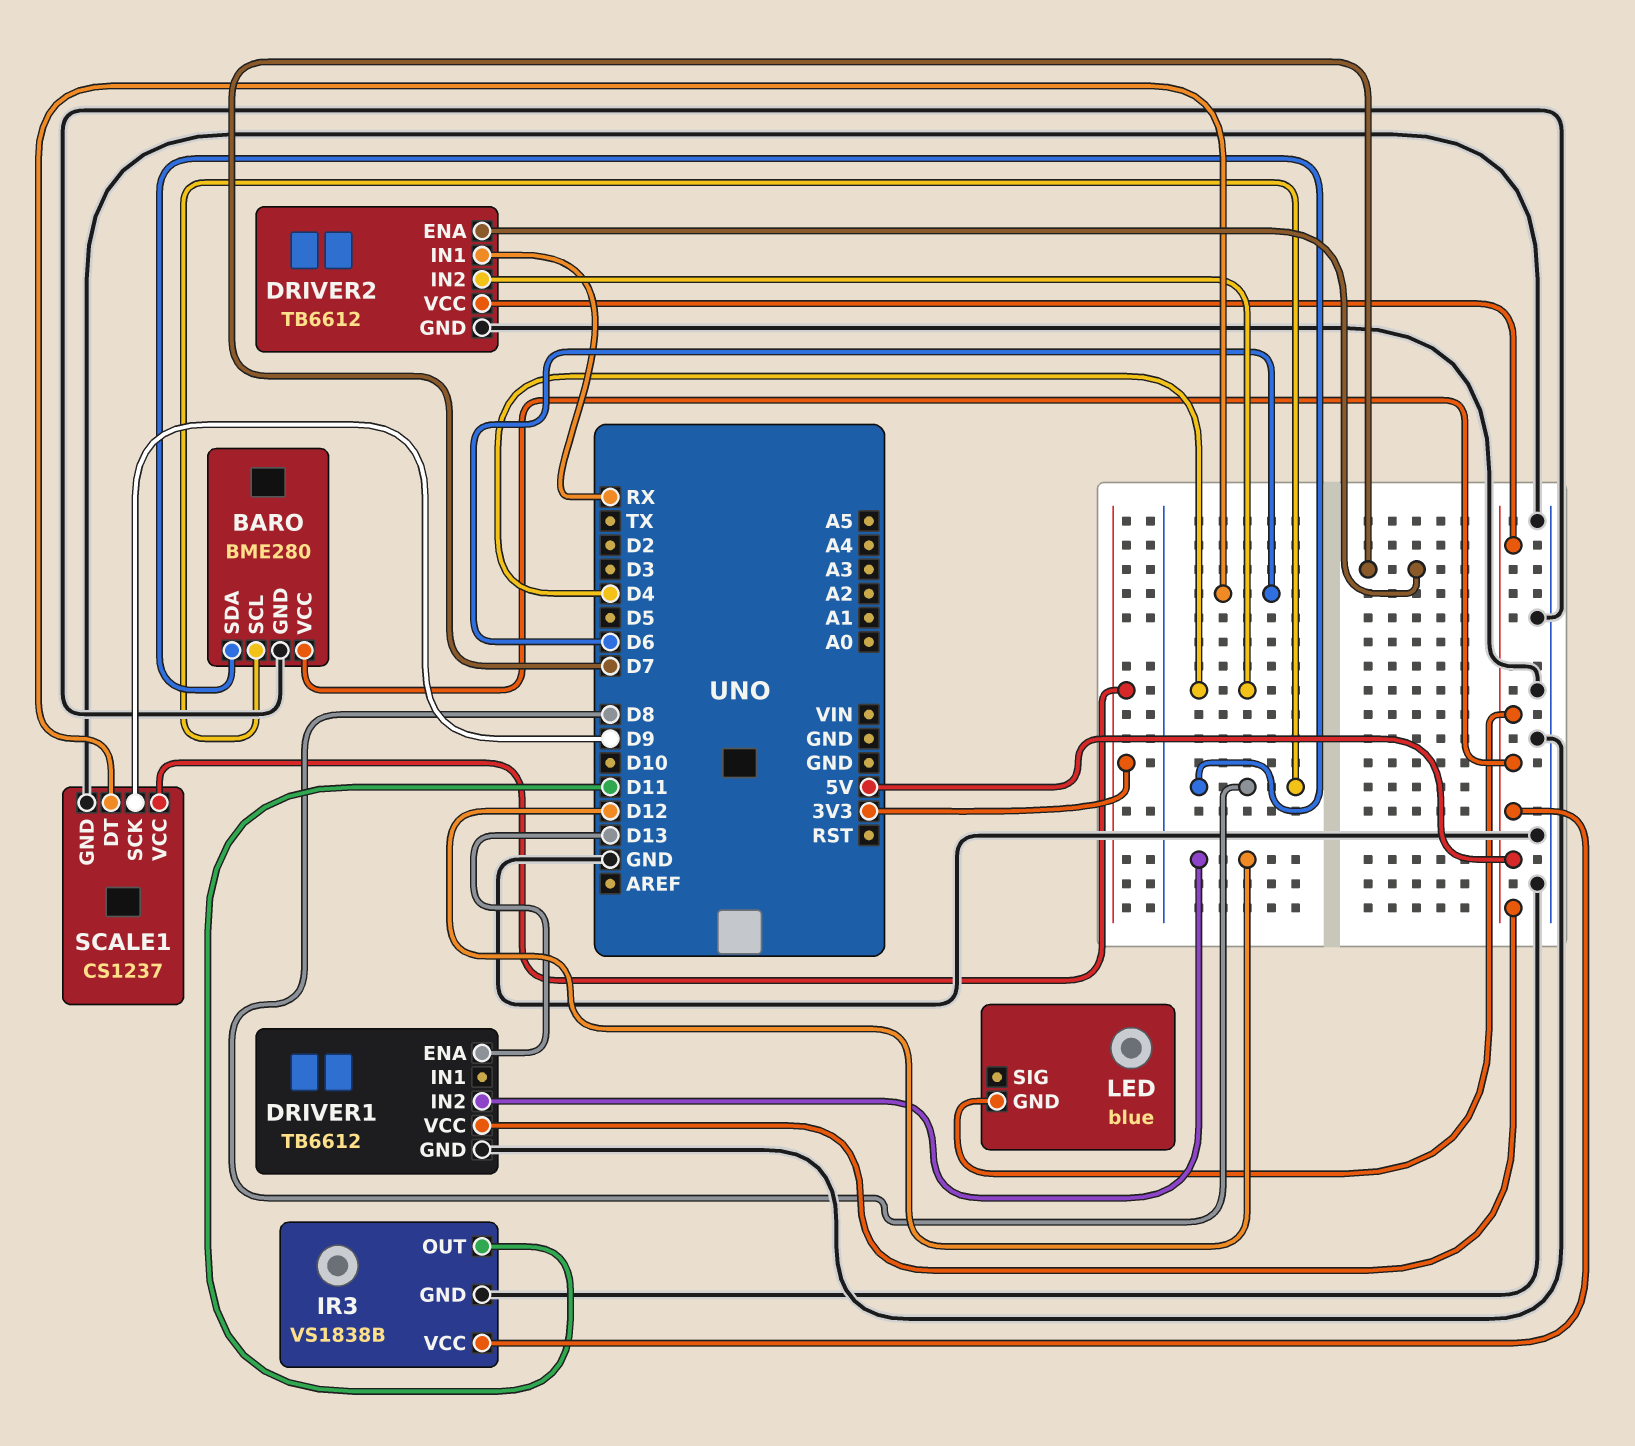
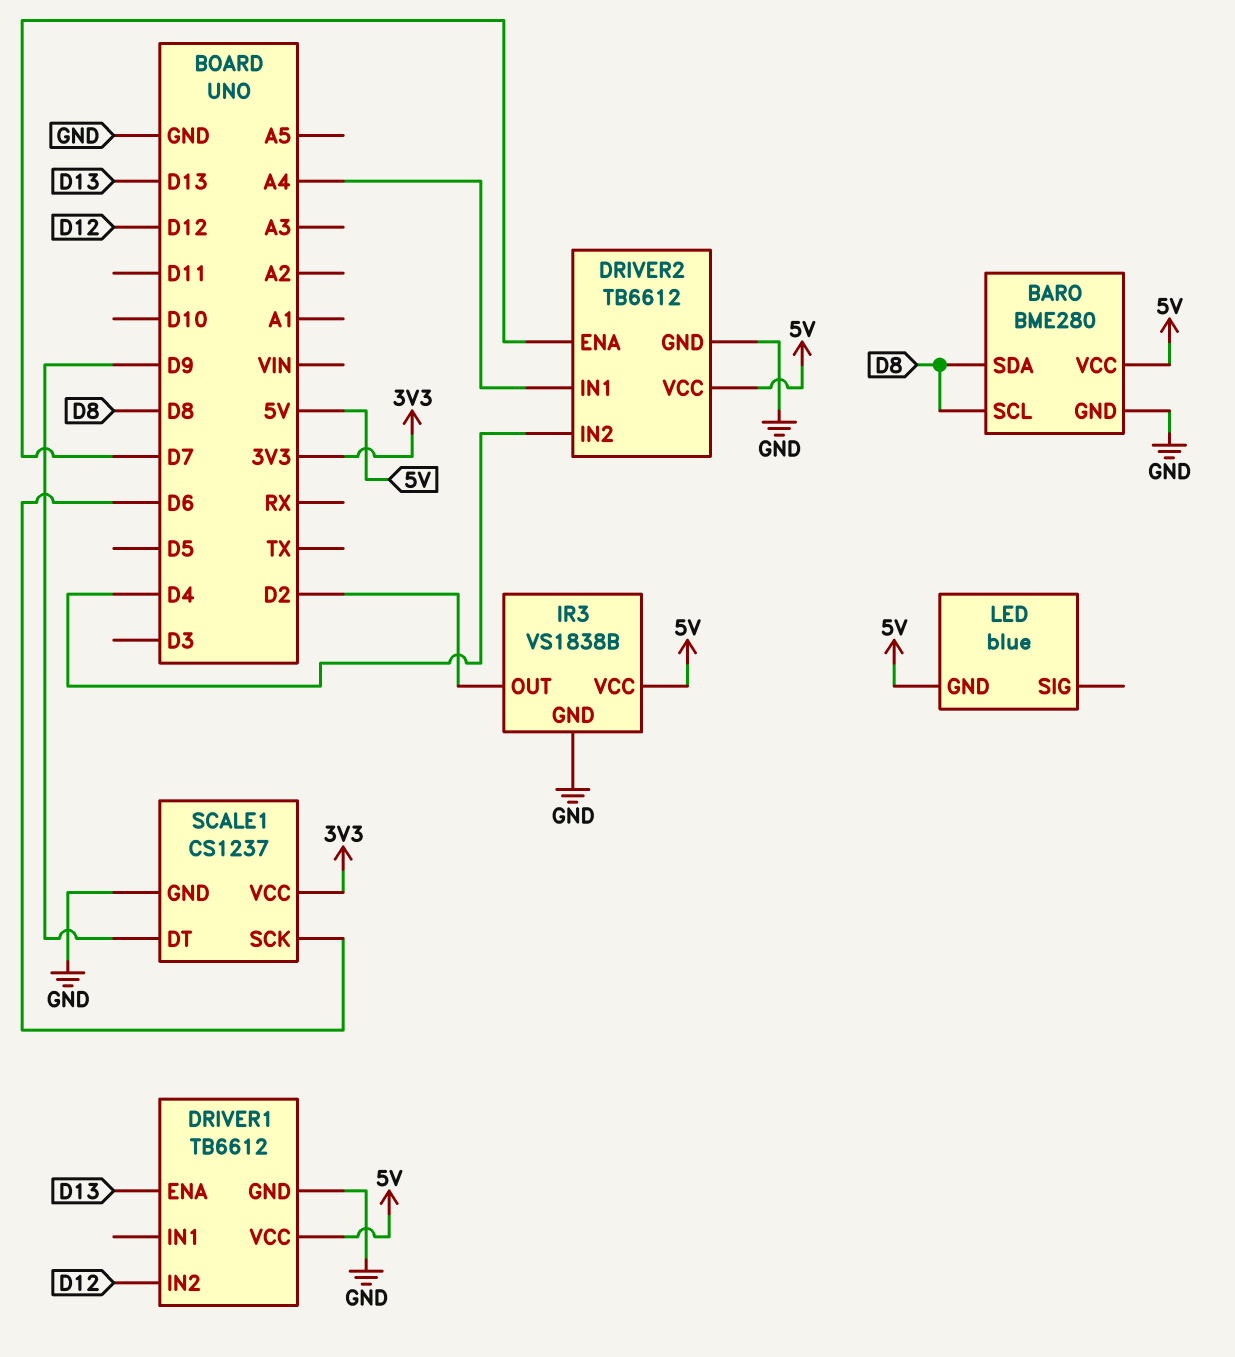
DRIVER2 pin IN1: RX -> A4
IR3 pin OUT: D11 -> D2
SCALE1 pin DT: D6 -> D9
SCALE1 pin SCK: D9 -> D6

